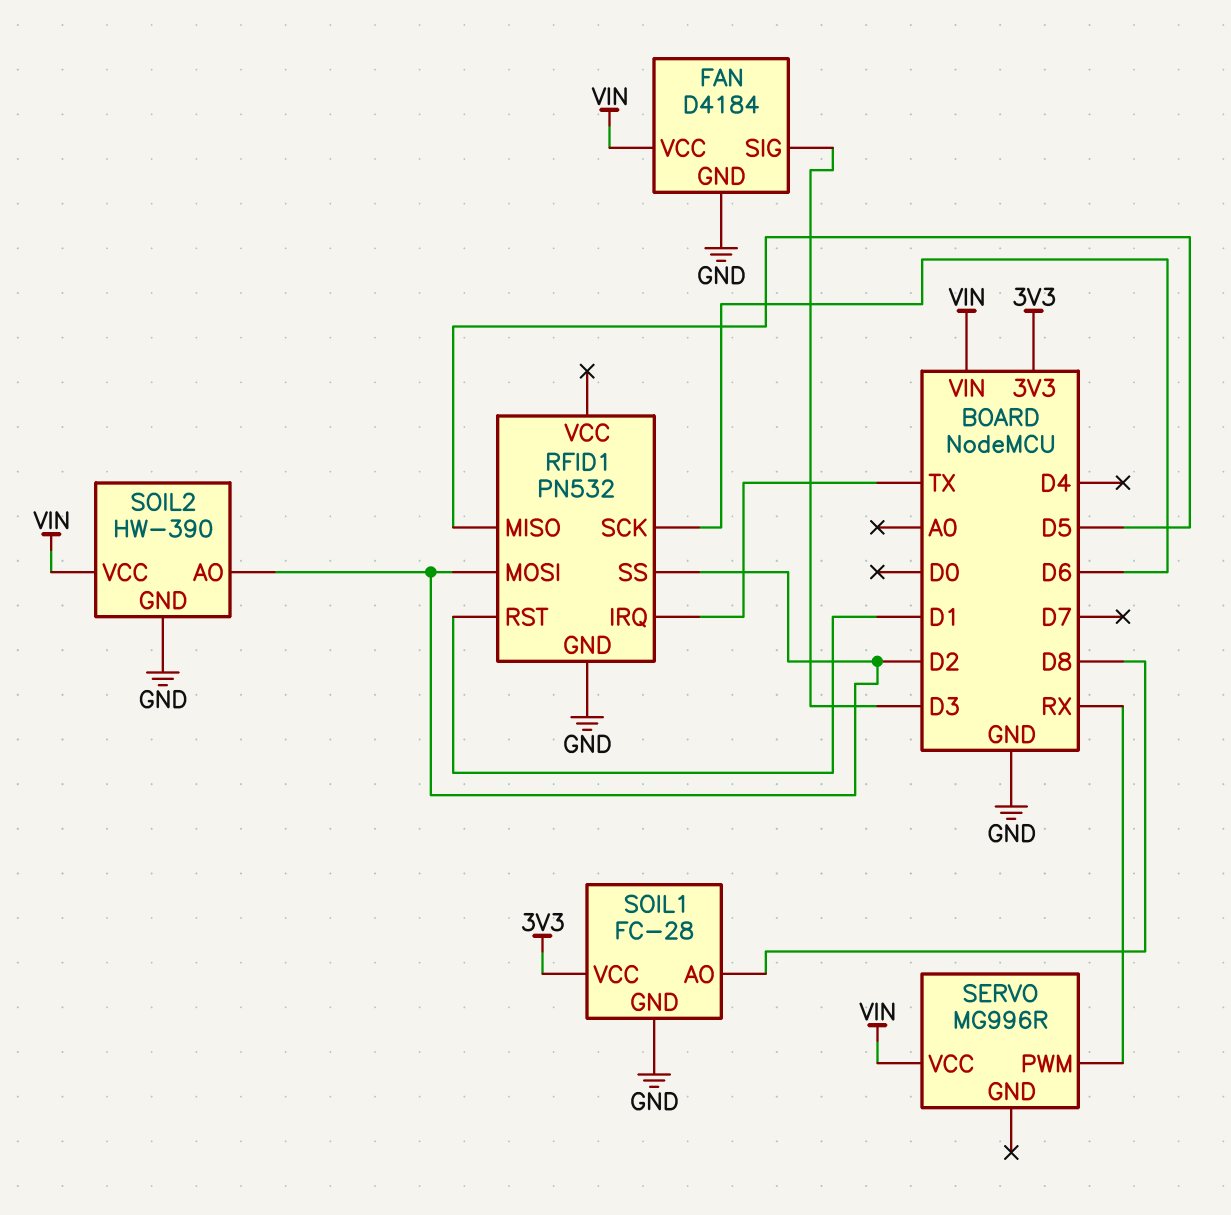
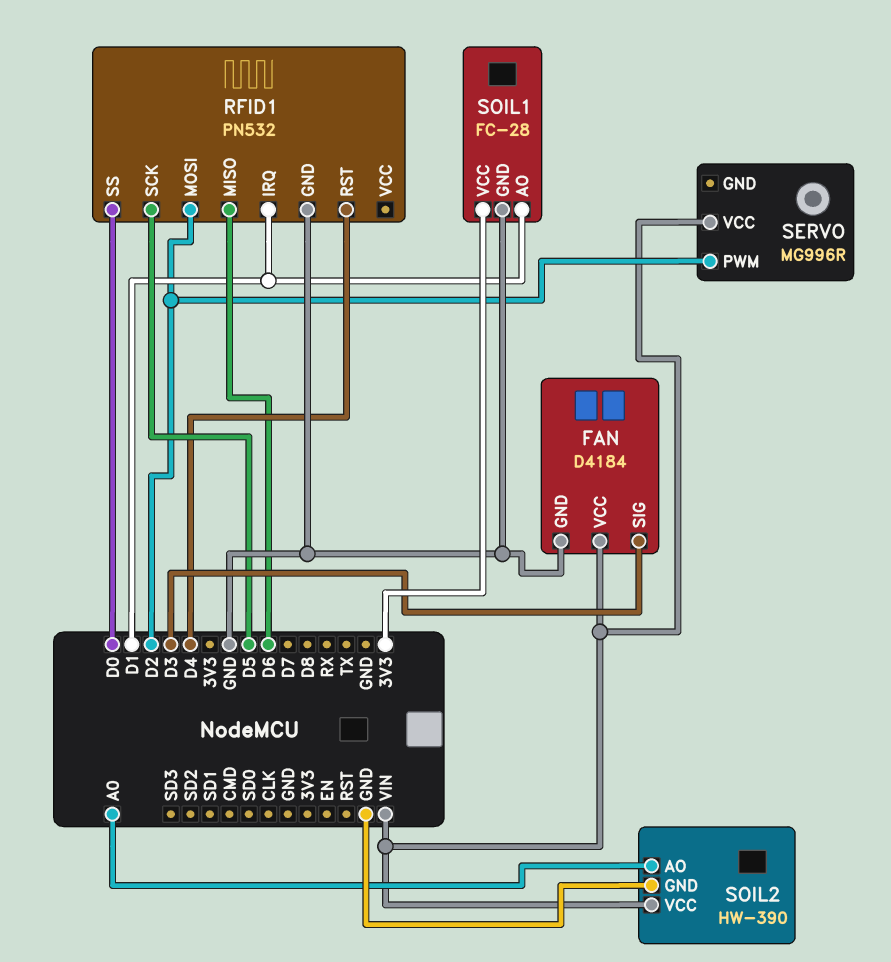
RFID1 pin IRQ: TX -> D1
RFID1 pin MISO: D5 -> D6
RFID1 pin RST: D1 -> D4
RFID1 pin SCK: D6 -> D5
RFID1 pin SS: D2 -> D0
SERVO pin PWM: RX -> D2
SOIL1 pin AO: D8 -> D1
SOIL2 pin AO: D2 -> A0

